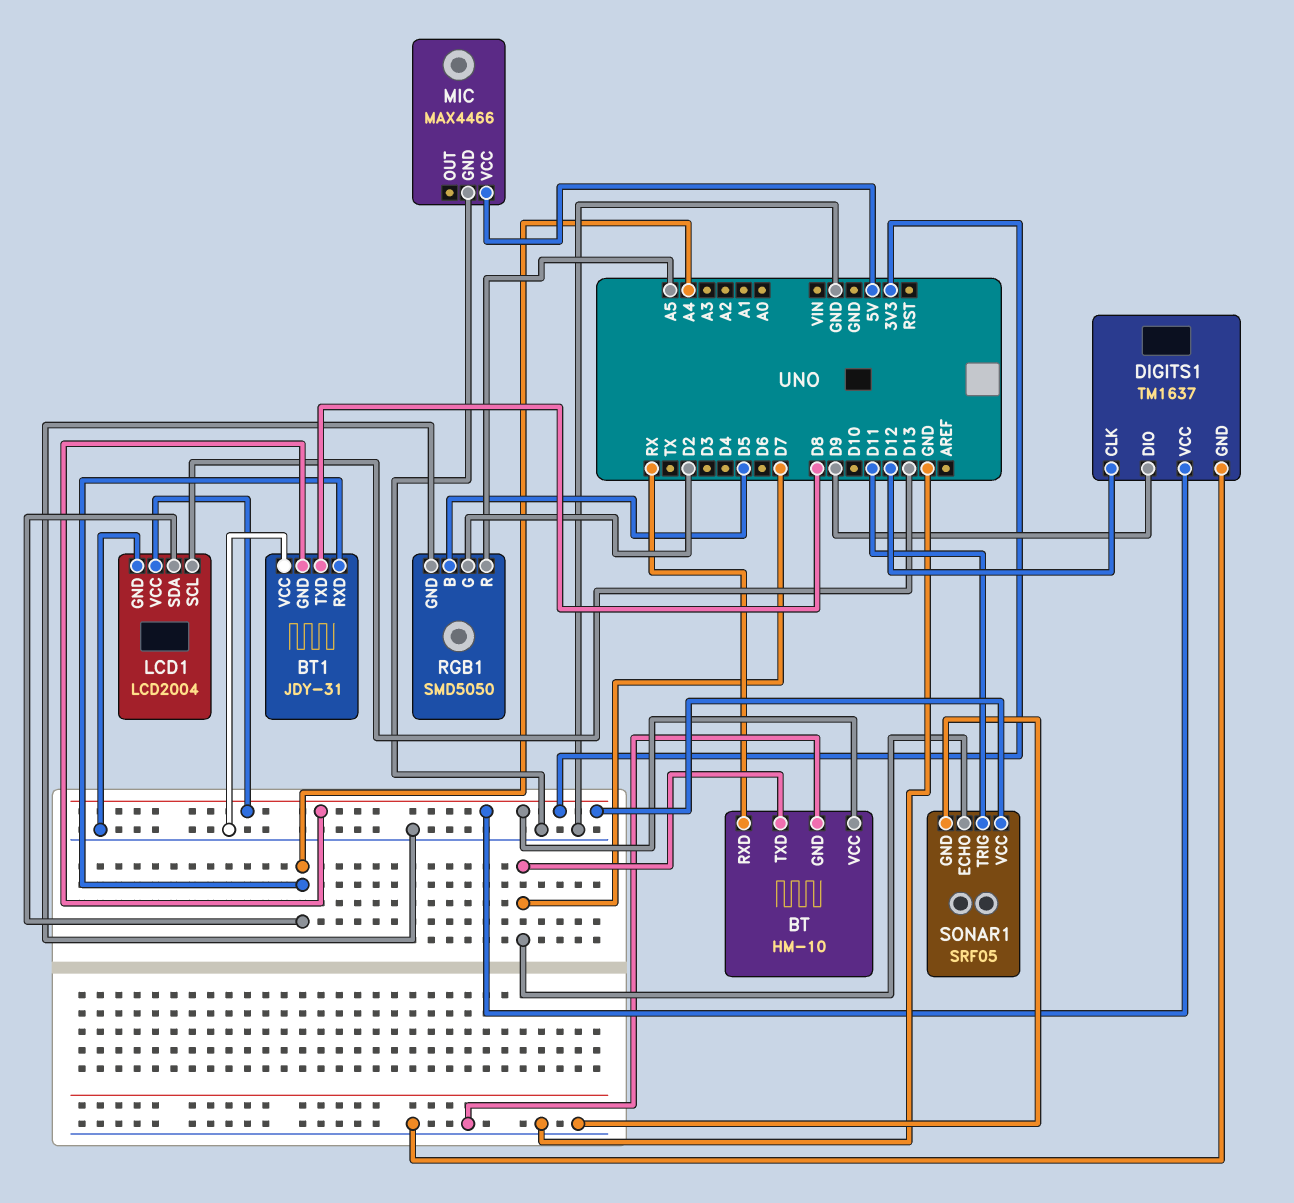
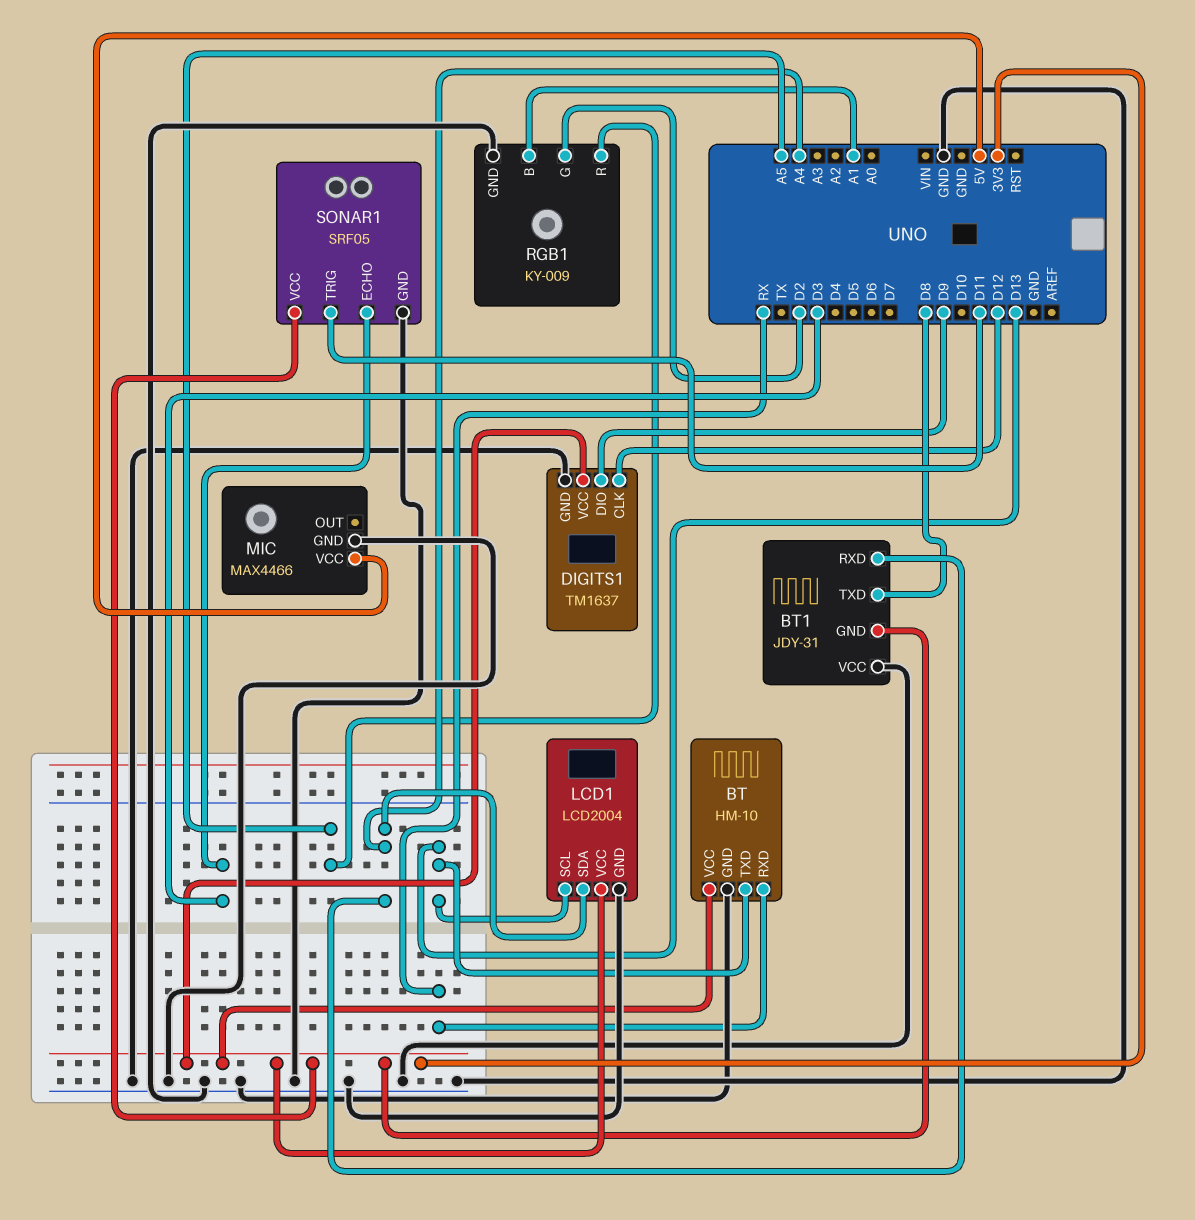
BT pin TXD: D7 -> D13
RGB1: SMD5050 -> KY-009
RGB1 pin B: D5 -> A1
SONAR1 pin ECHO: D7 -> D3

